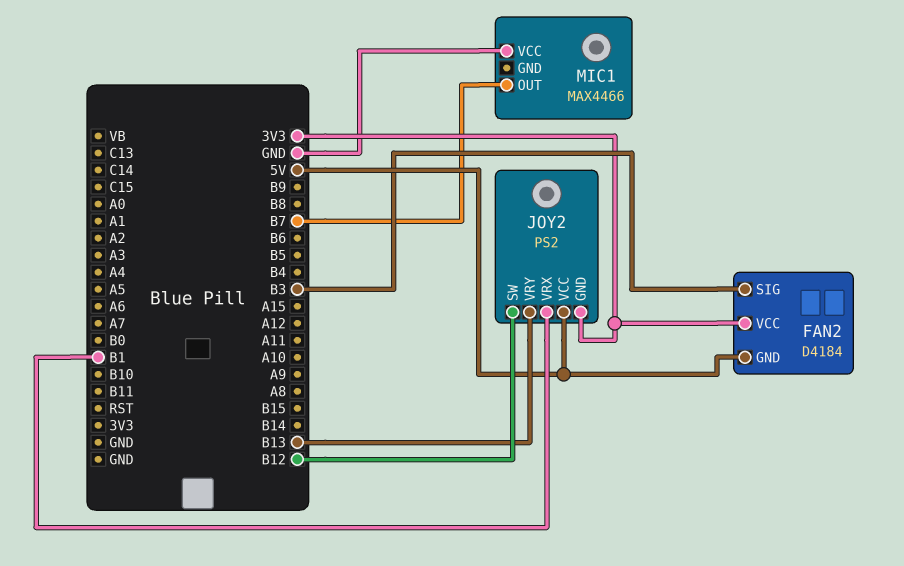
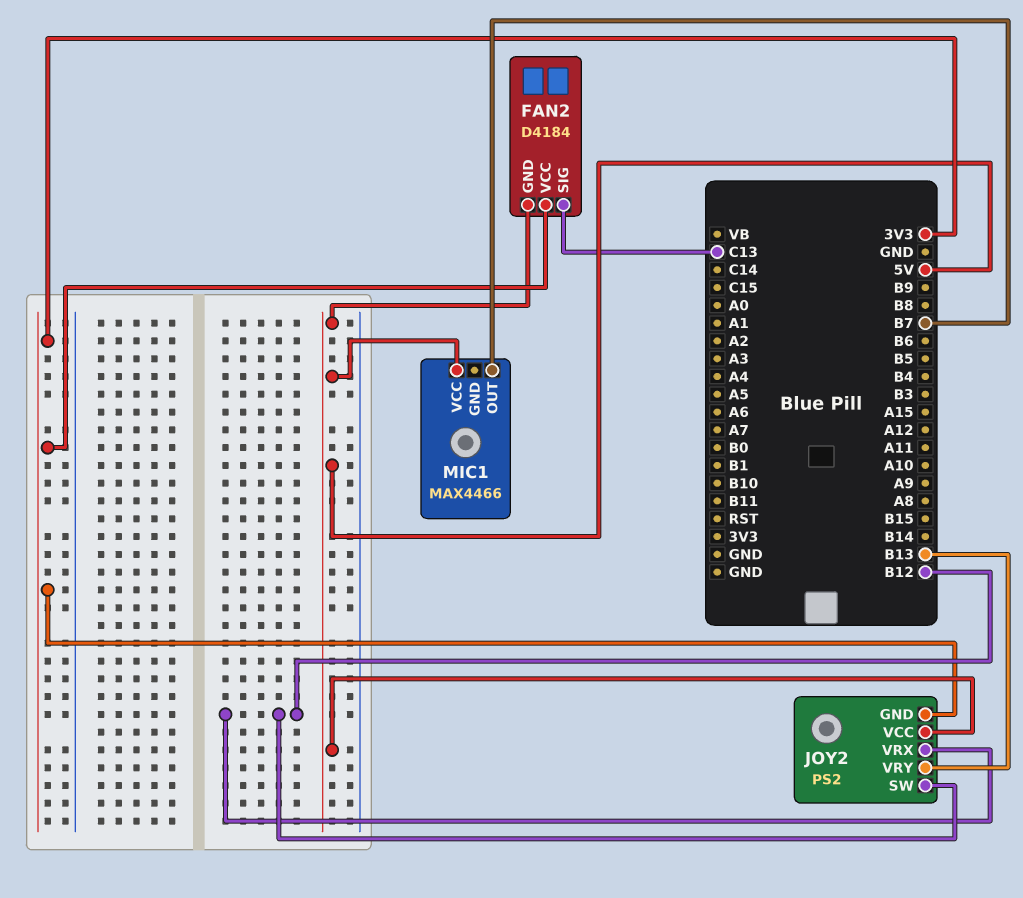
FAN2 pin SIG: B3 -> C13
JOY2 pin VRX: B1 -> B12
MIC1 pin VCC: GND -> 5V

